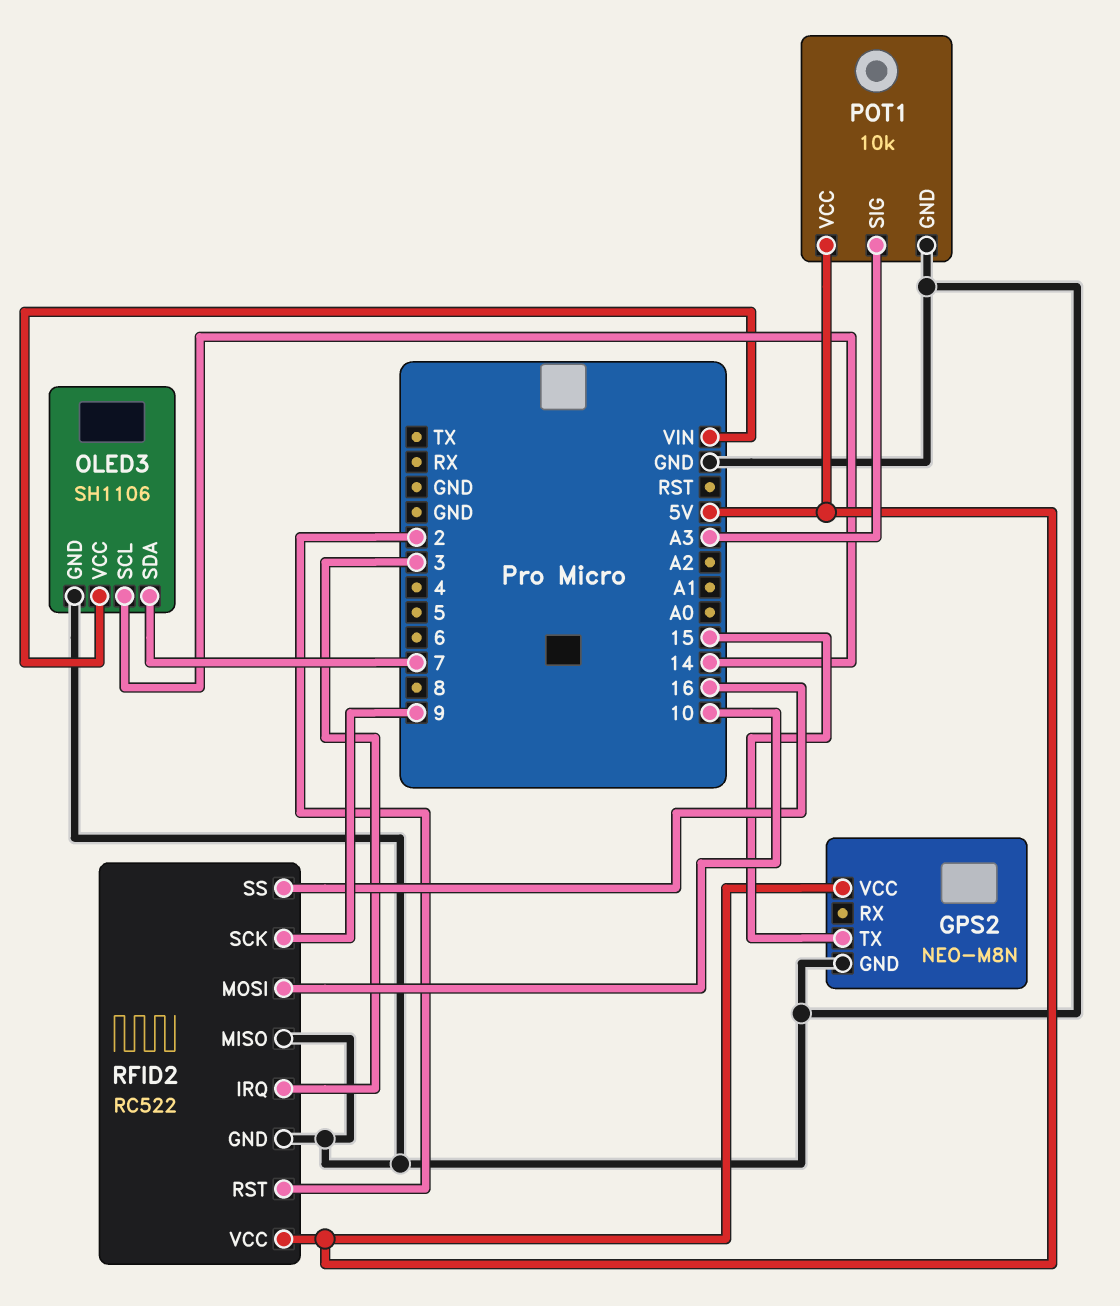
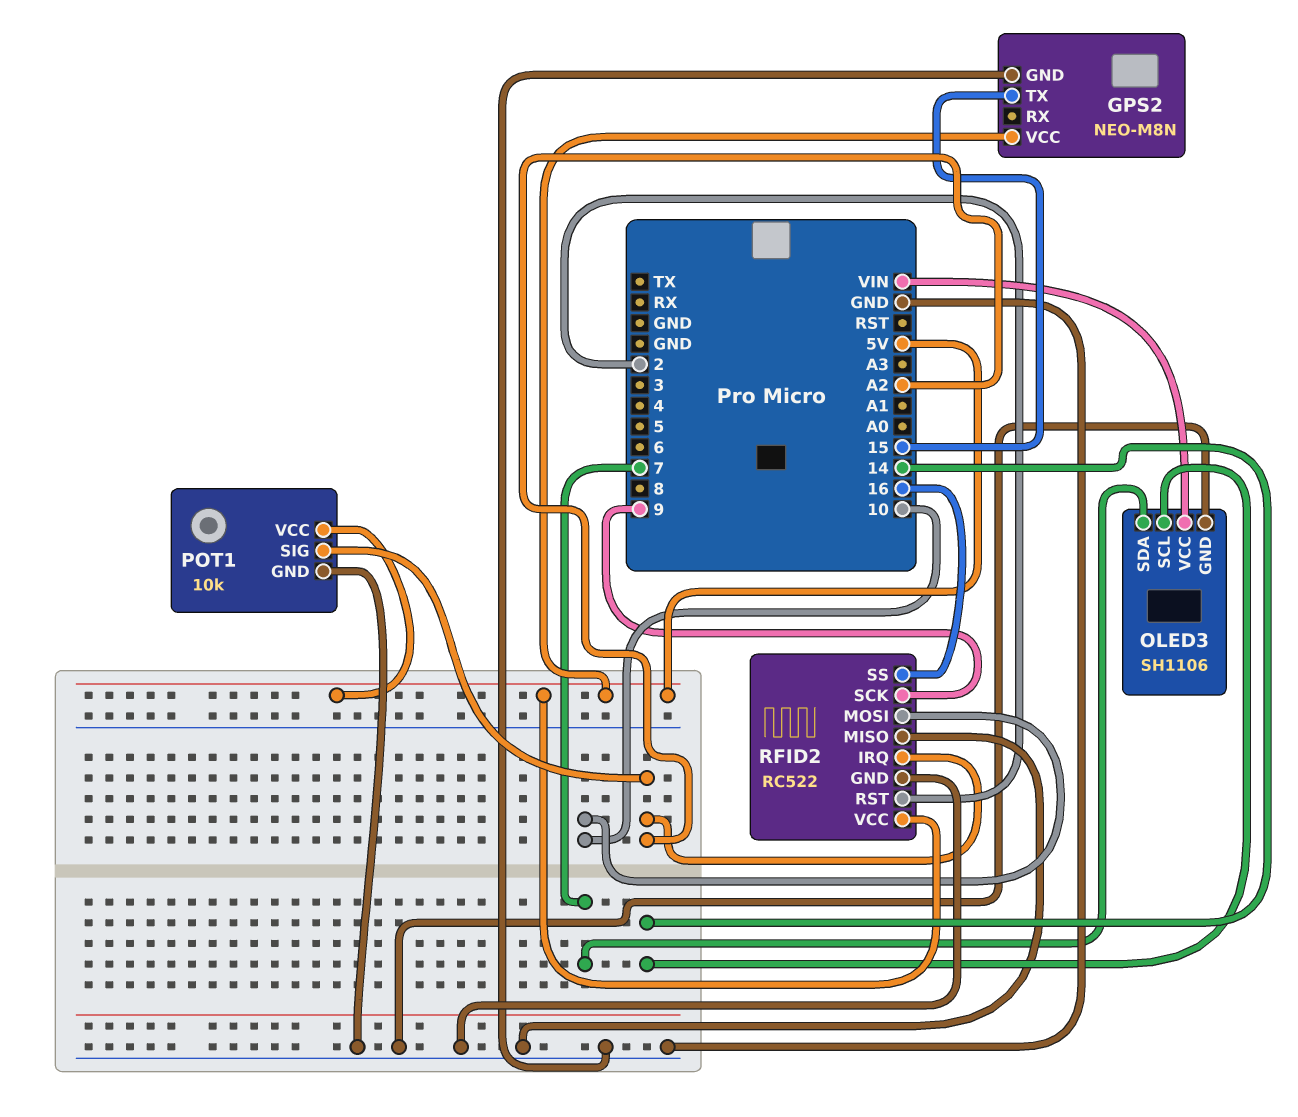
POT1 pin SIG: A3 -> A2
RFID2 pin IRQ: 3 -> A2

